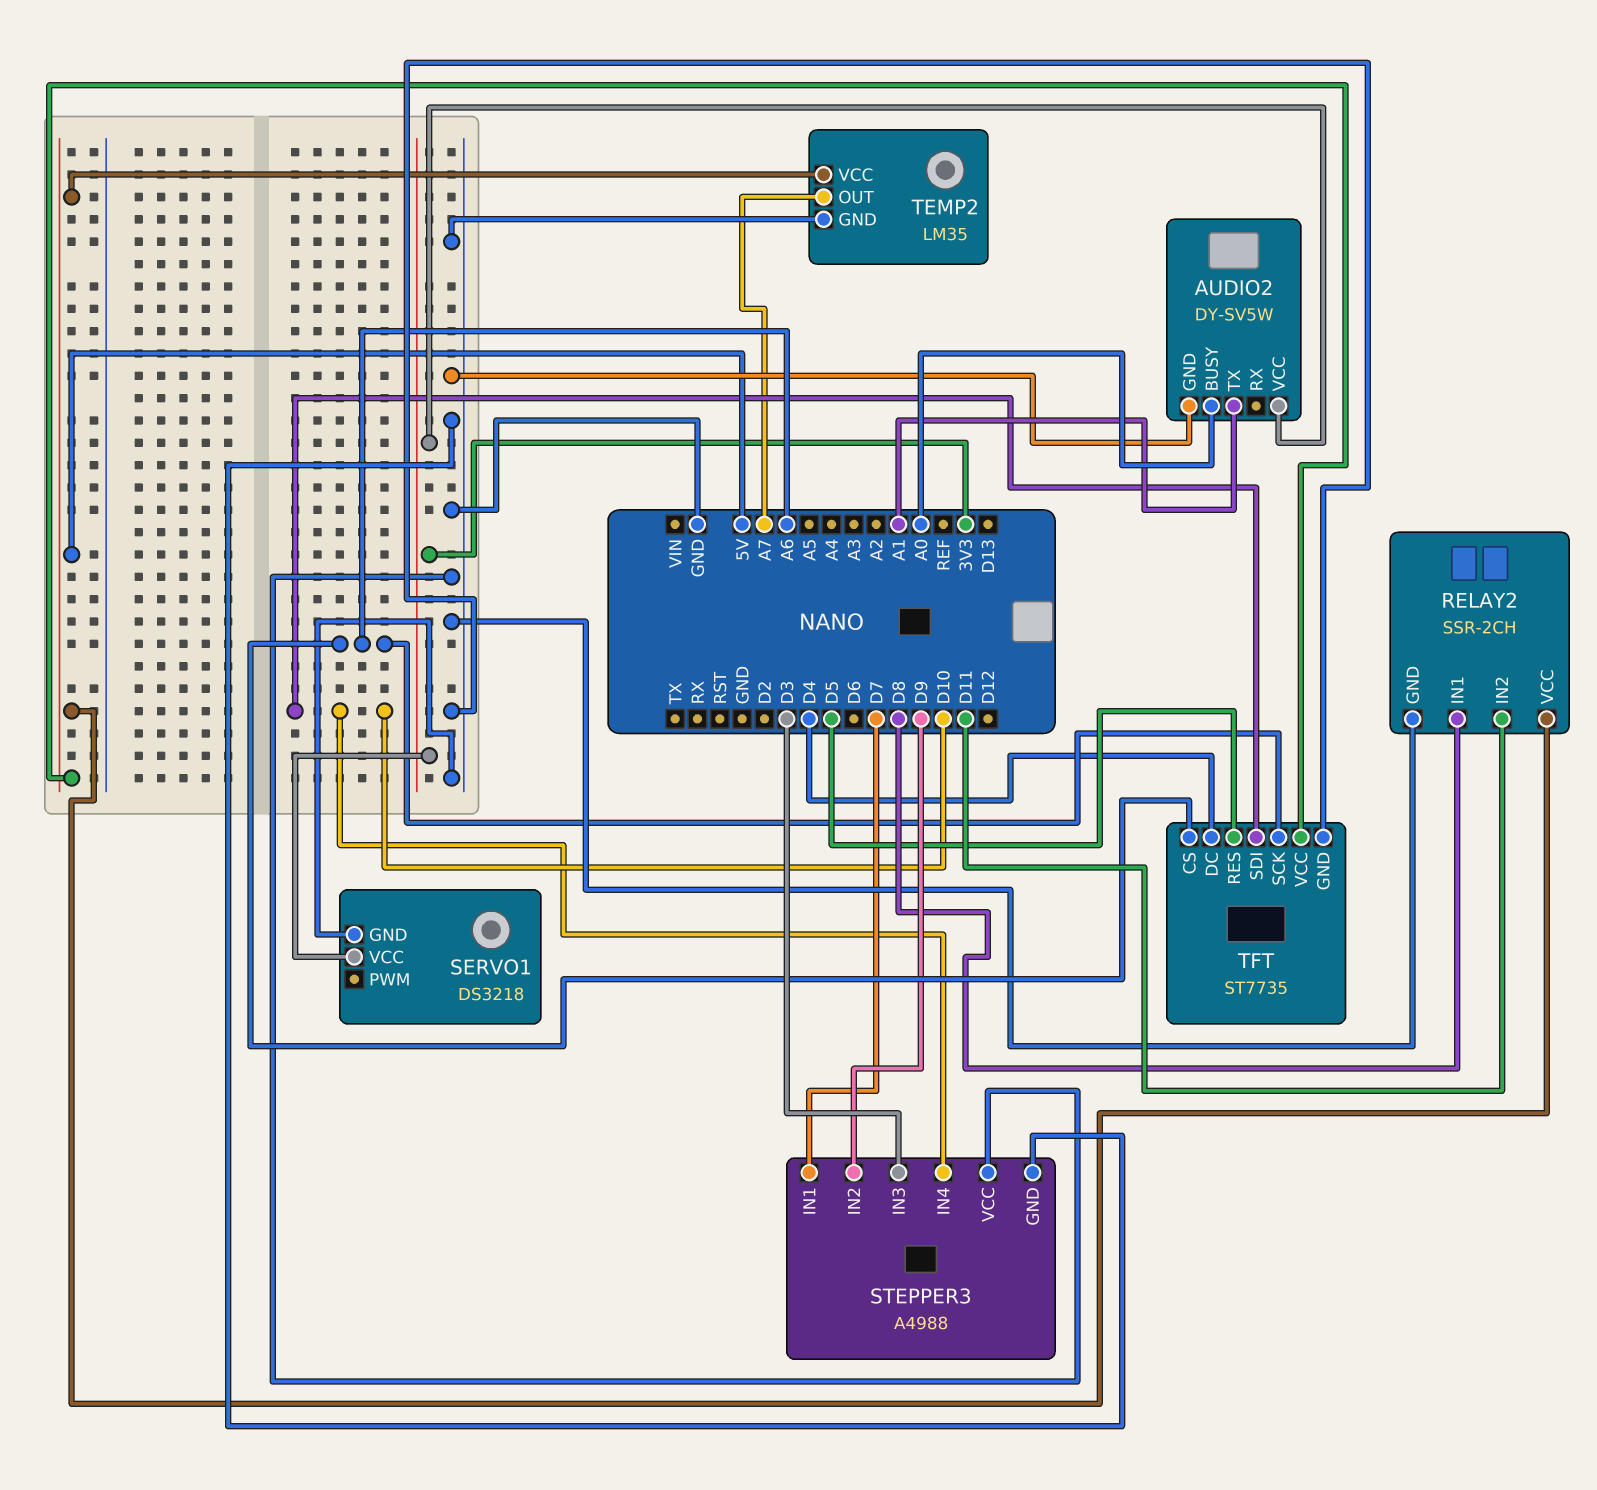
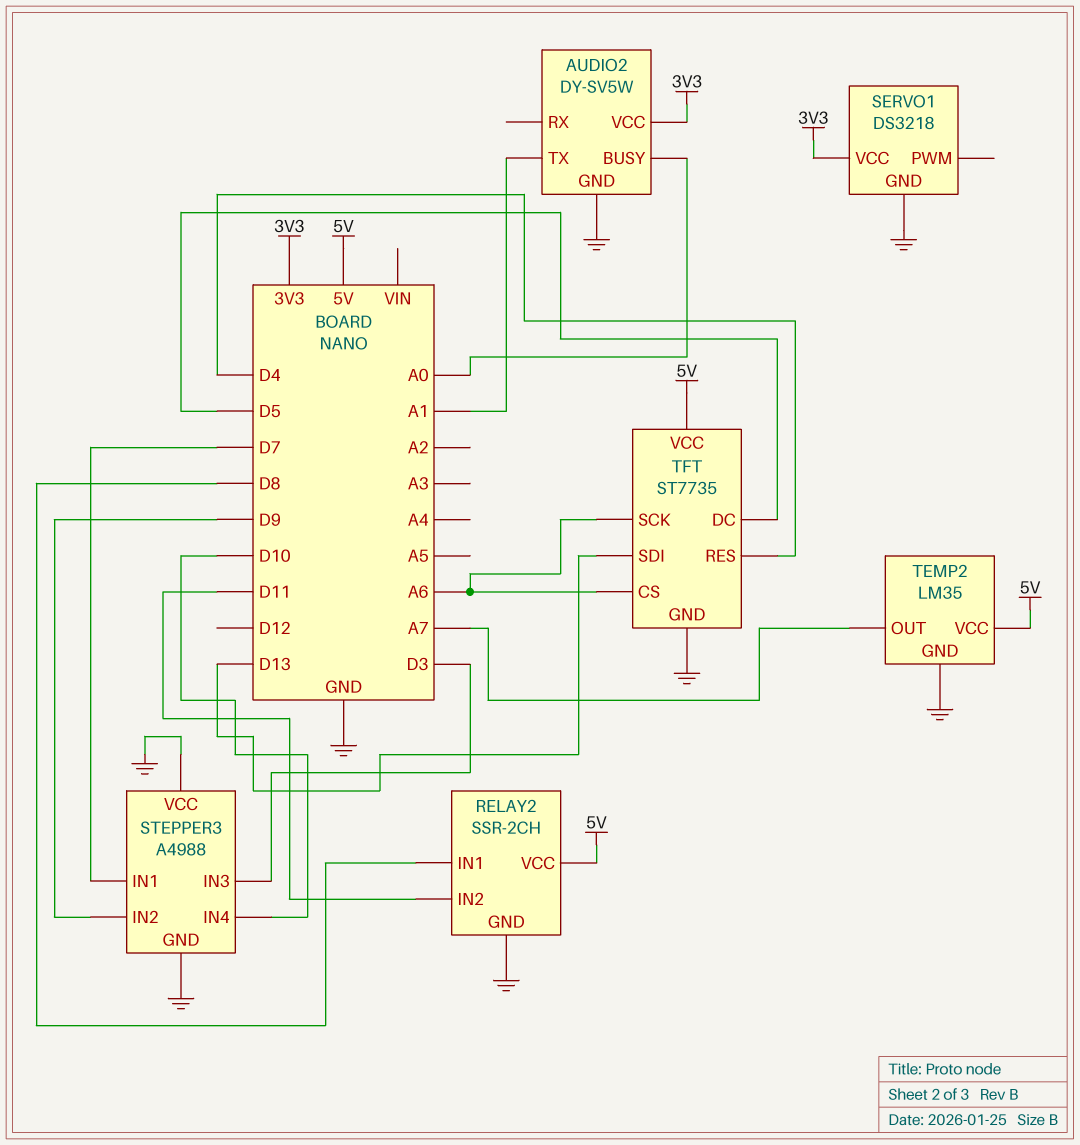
TFT pin DC: D4 -> D5
TFT pin RES: D5 -> D4
TFT pin SDI: D10 -> D13

